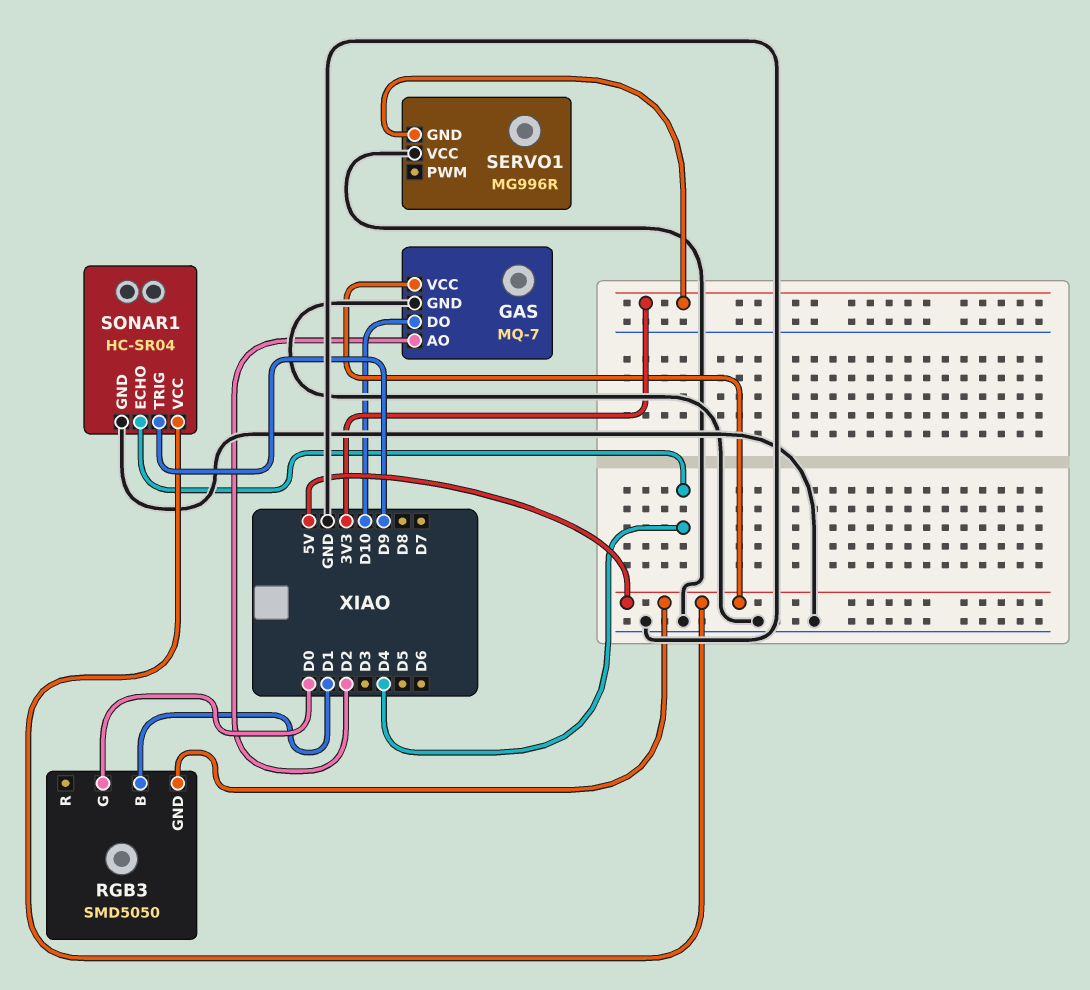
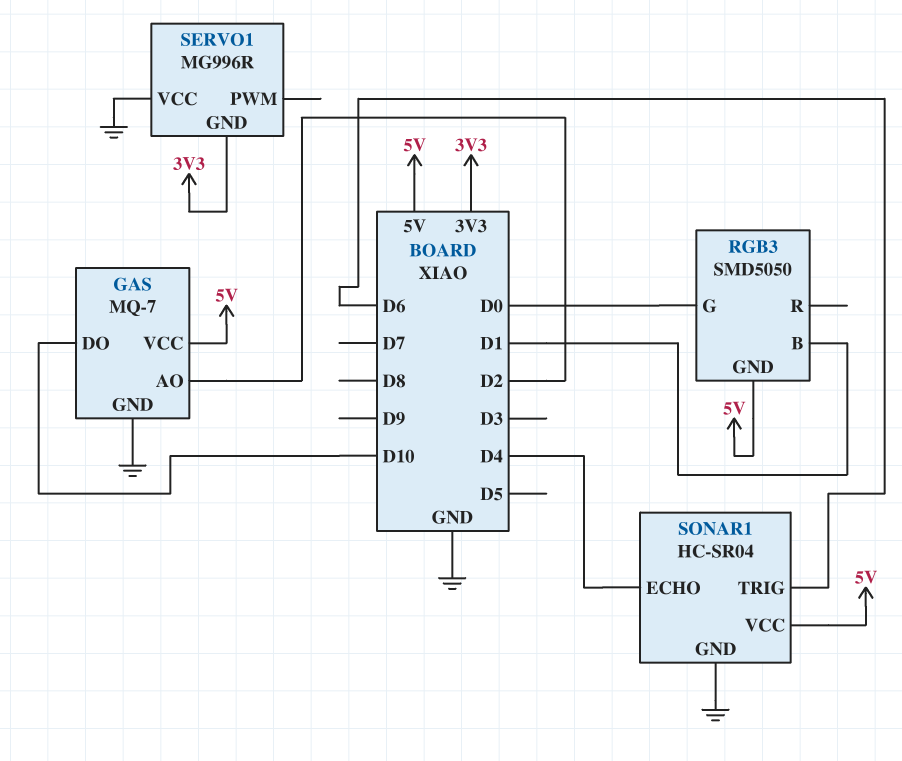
SONAR1 pin TRIG: D9 -> D6

